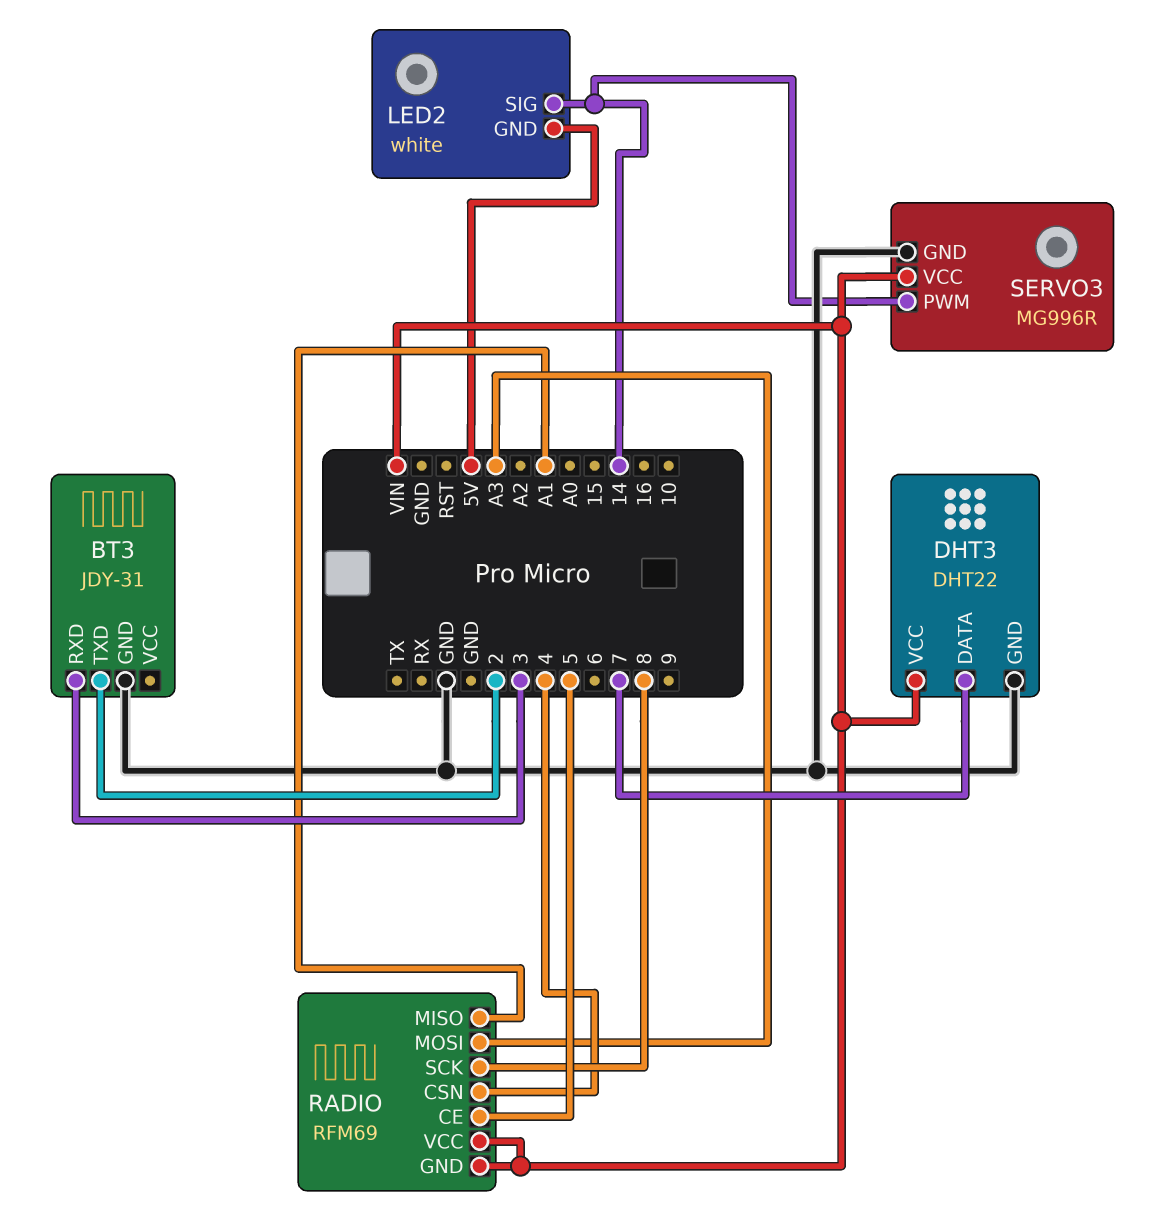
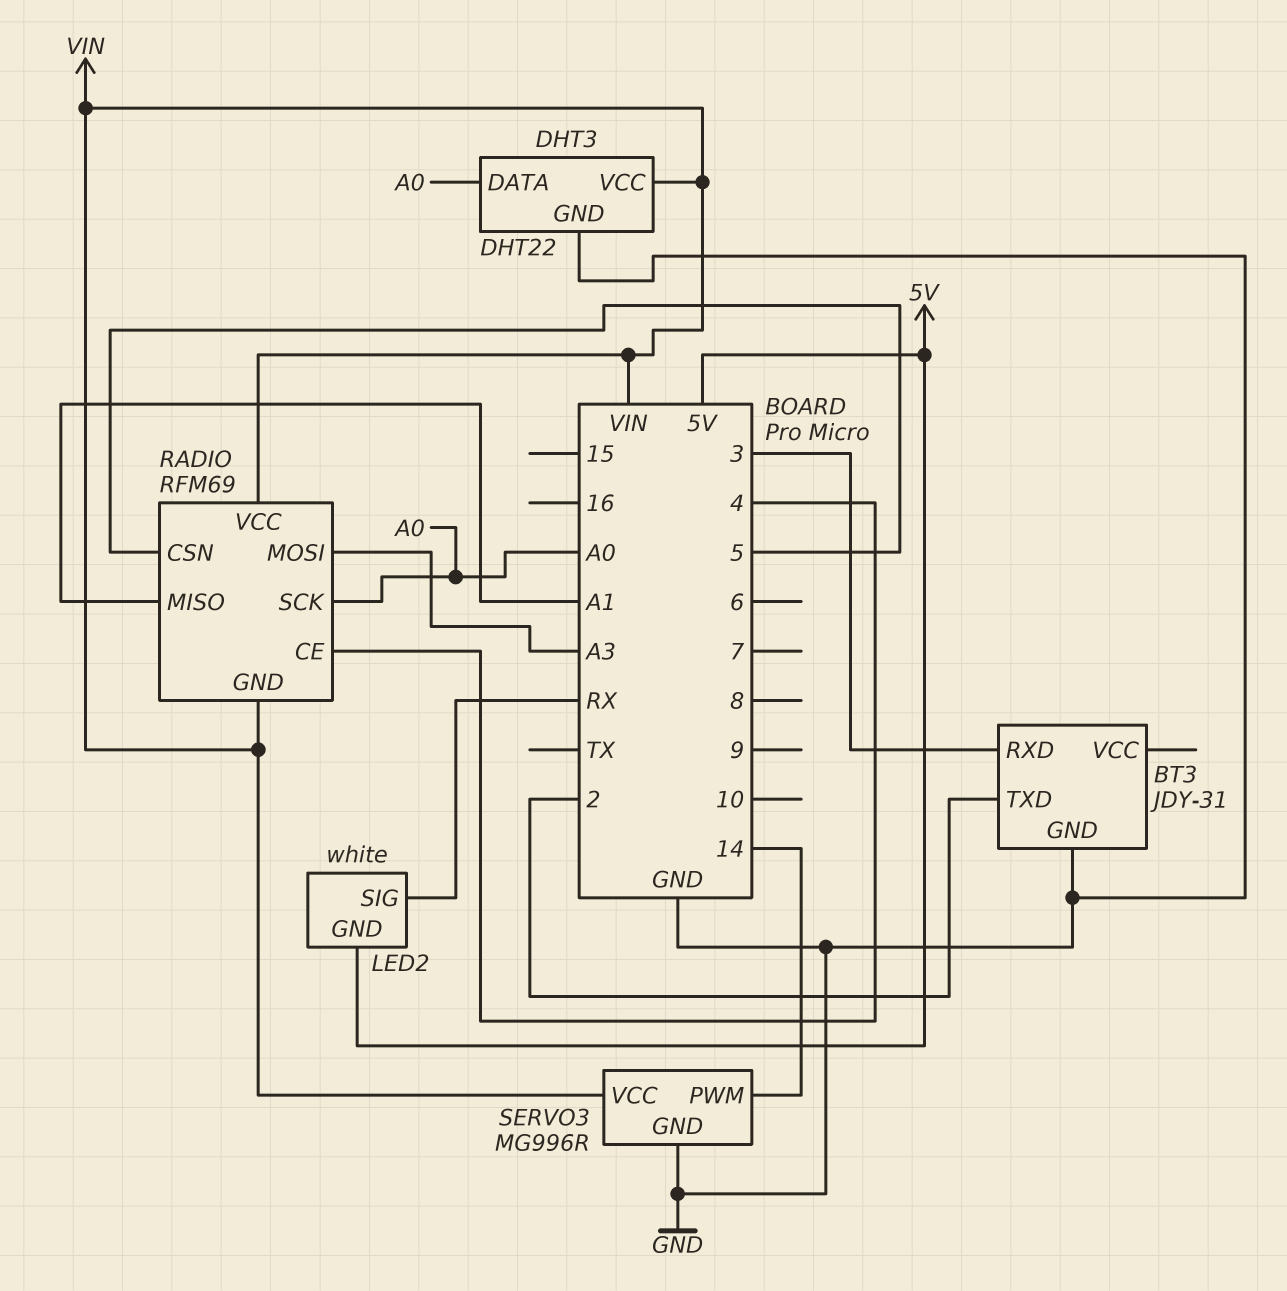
DHT3 pin DATA: 7 -> A0
LED2 pin SIG: 14 -> RX
RADIO pin CE: 5 -> 4
RADIO pin CSN: 4 -> 5
RADIO pin SCK: 8 -> A0

